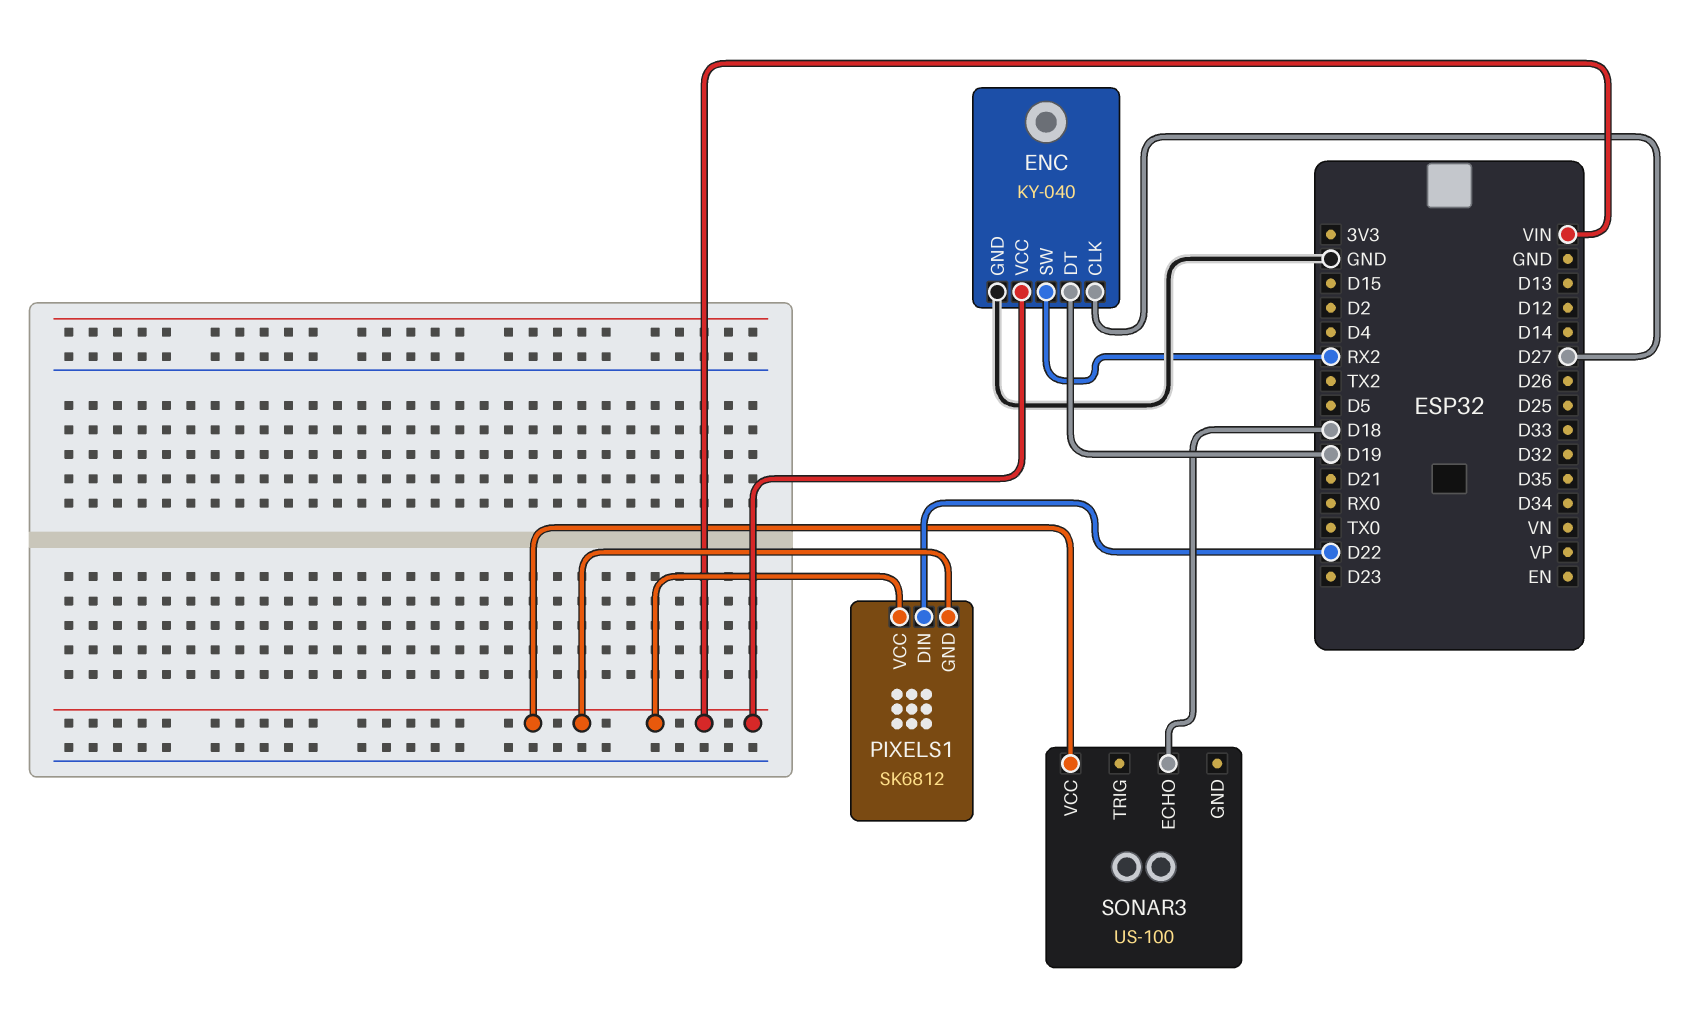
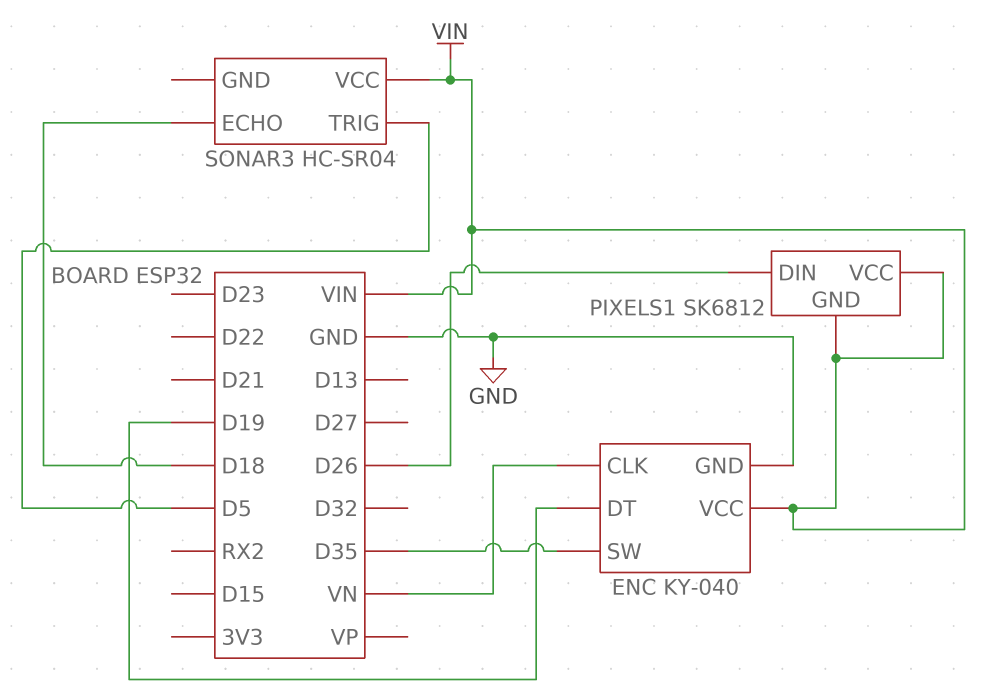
ENC pin CLK: D27 -> VN
ENC pin SW: RX2 -> D35
PIXELS1 pin DIN: D22 -> D26
SONAR3: US-100 -> HC-SR04
SONAR3 pin TRIG: none -> D5

